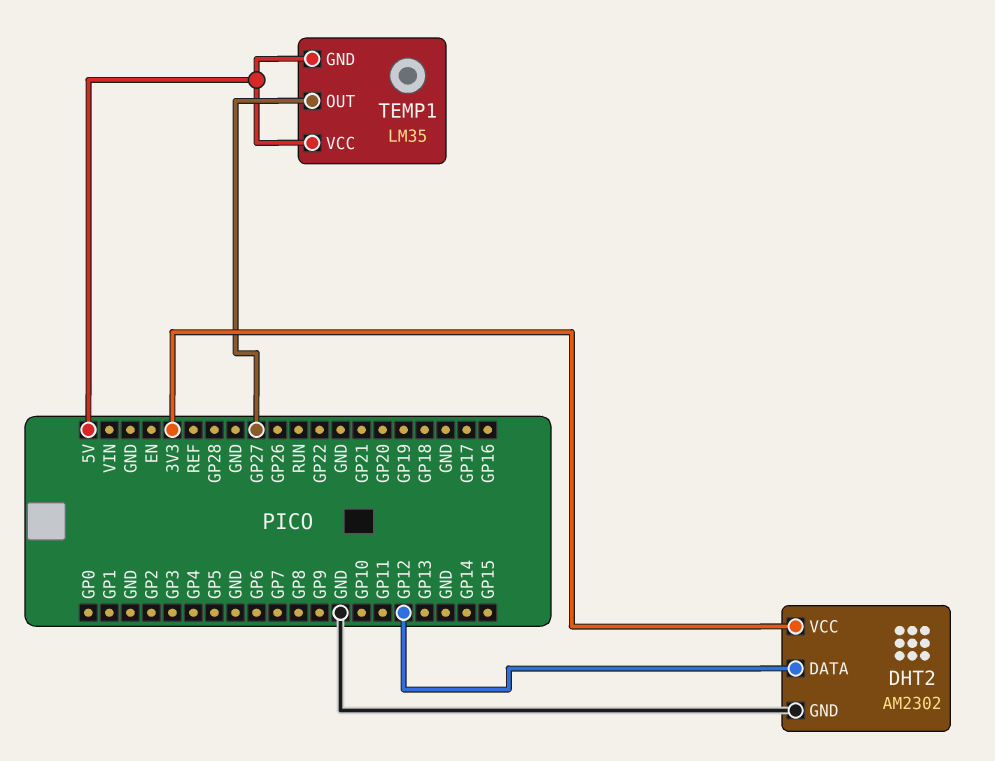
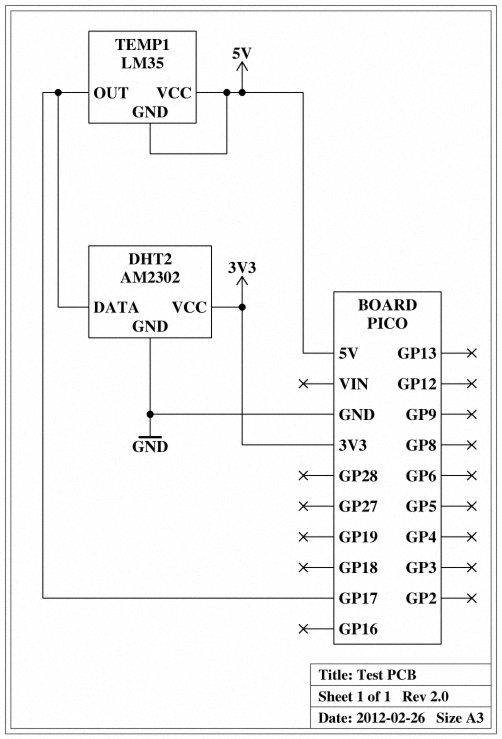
DHT2 pin DATA: GP12 -> GP17
TEMP1 pin OUT: GP27 -> GP17

